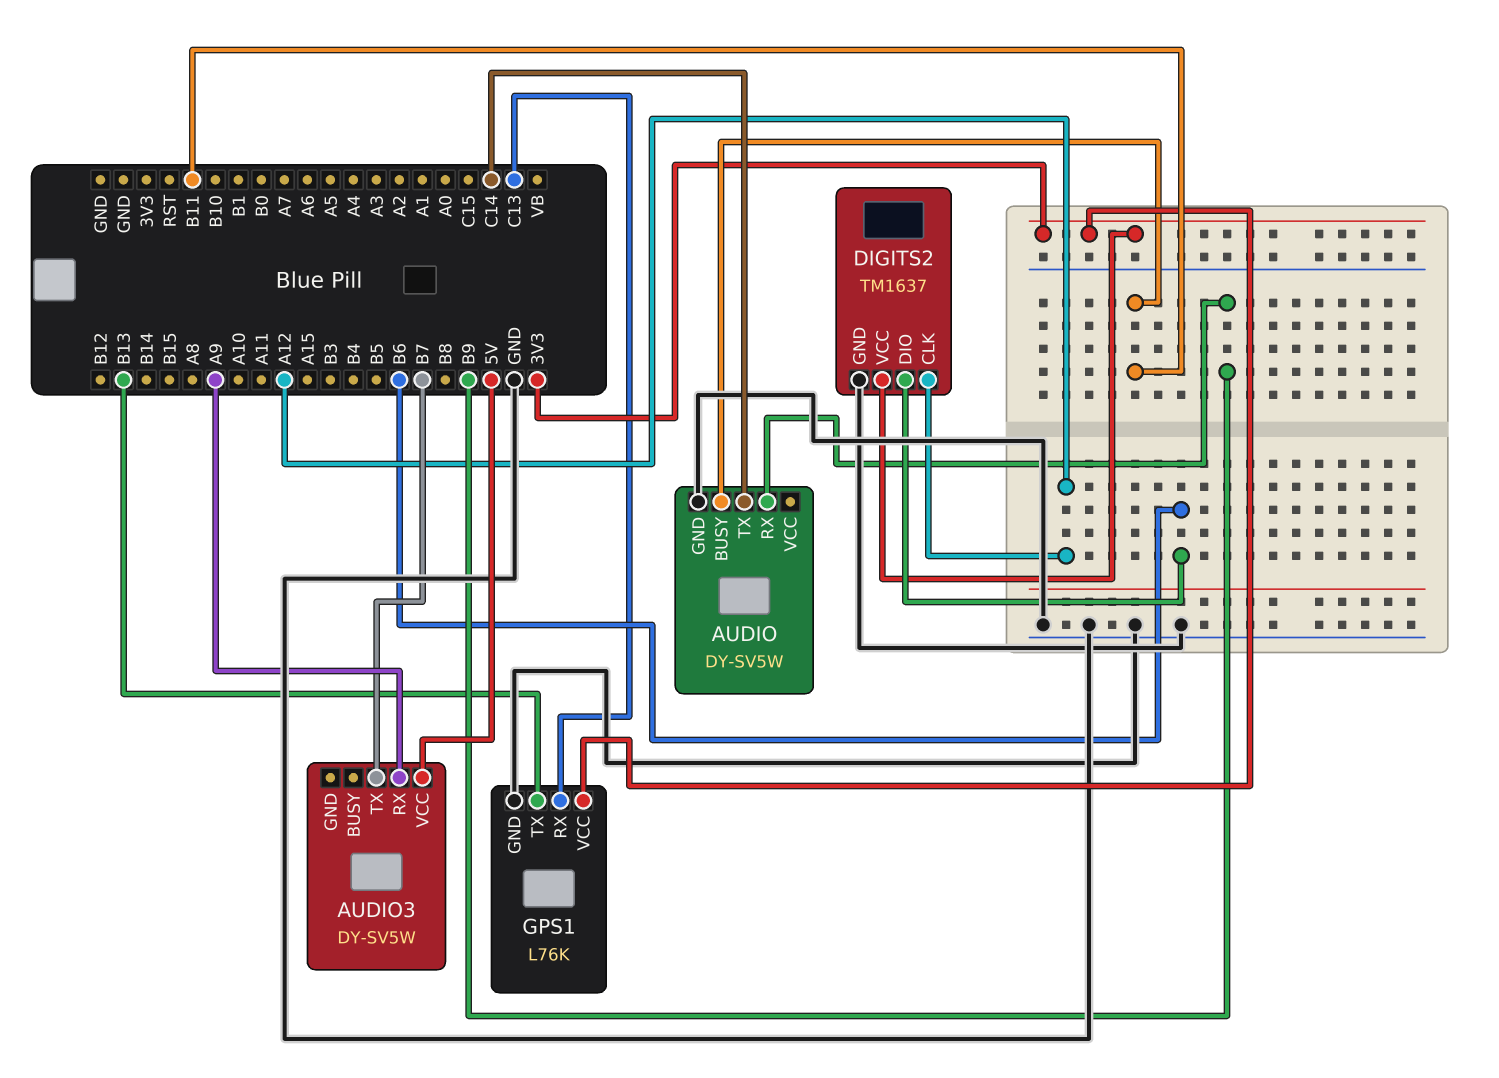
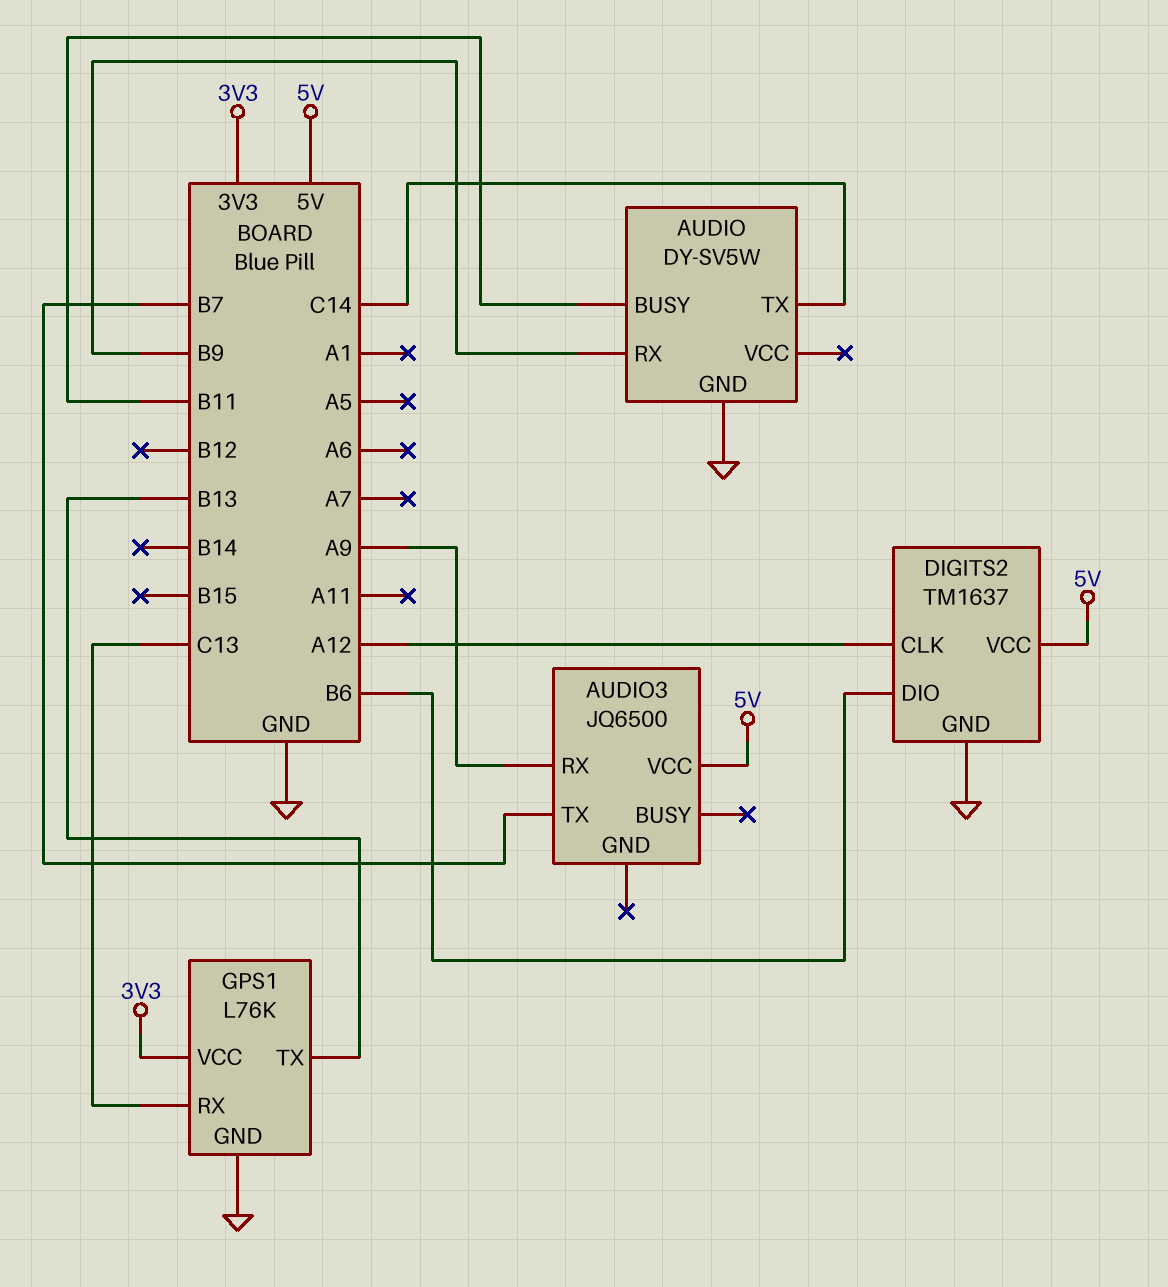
AUDIO3: DY-SV5W -> JQ6500
DIGITS2 pin VCC: 3V3 -> 5V

